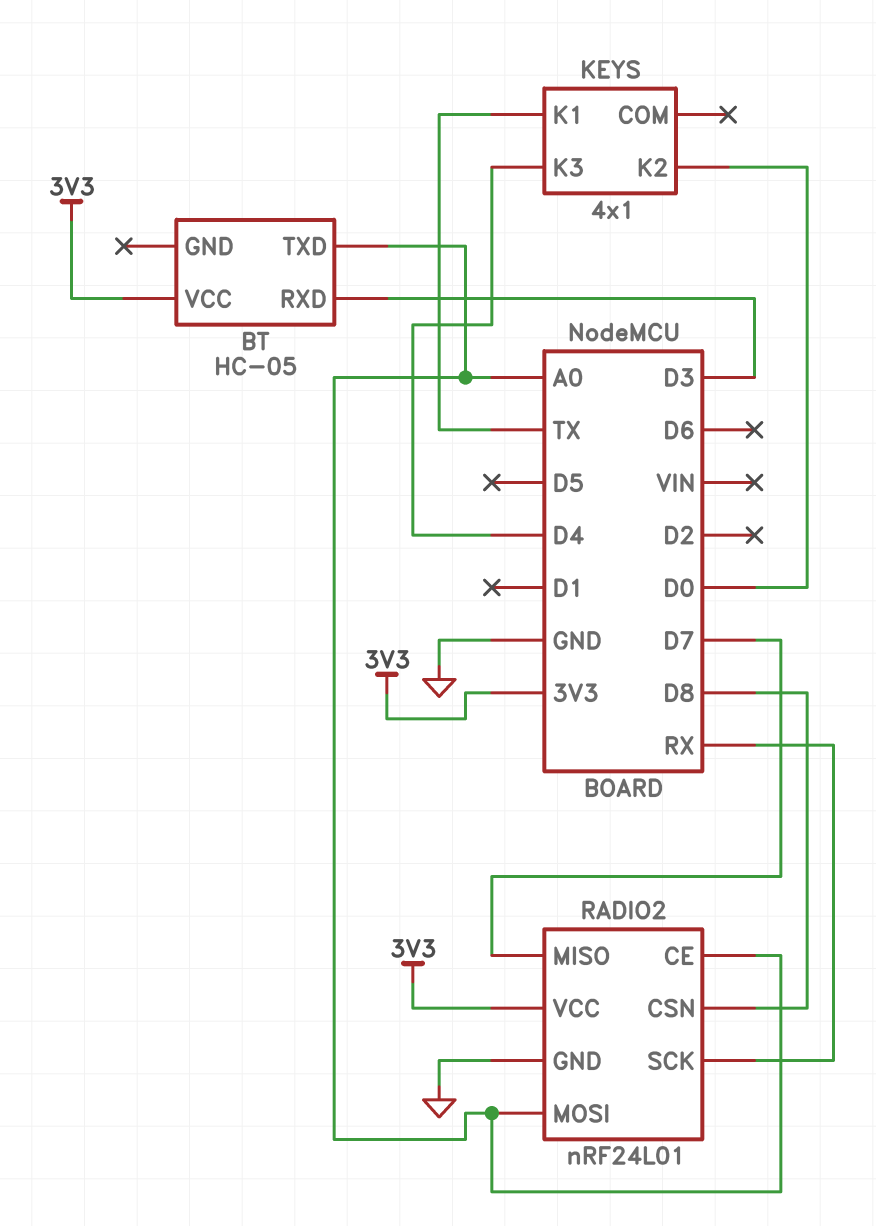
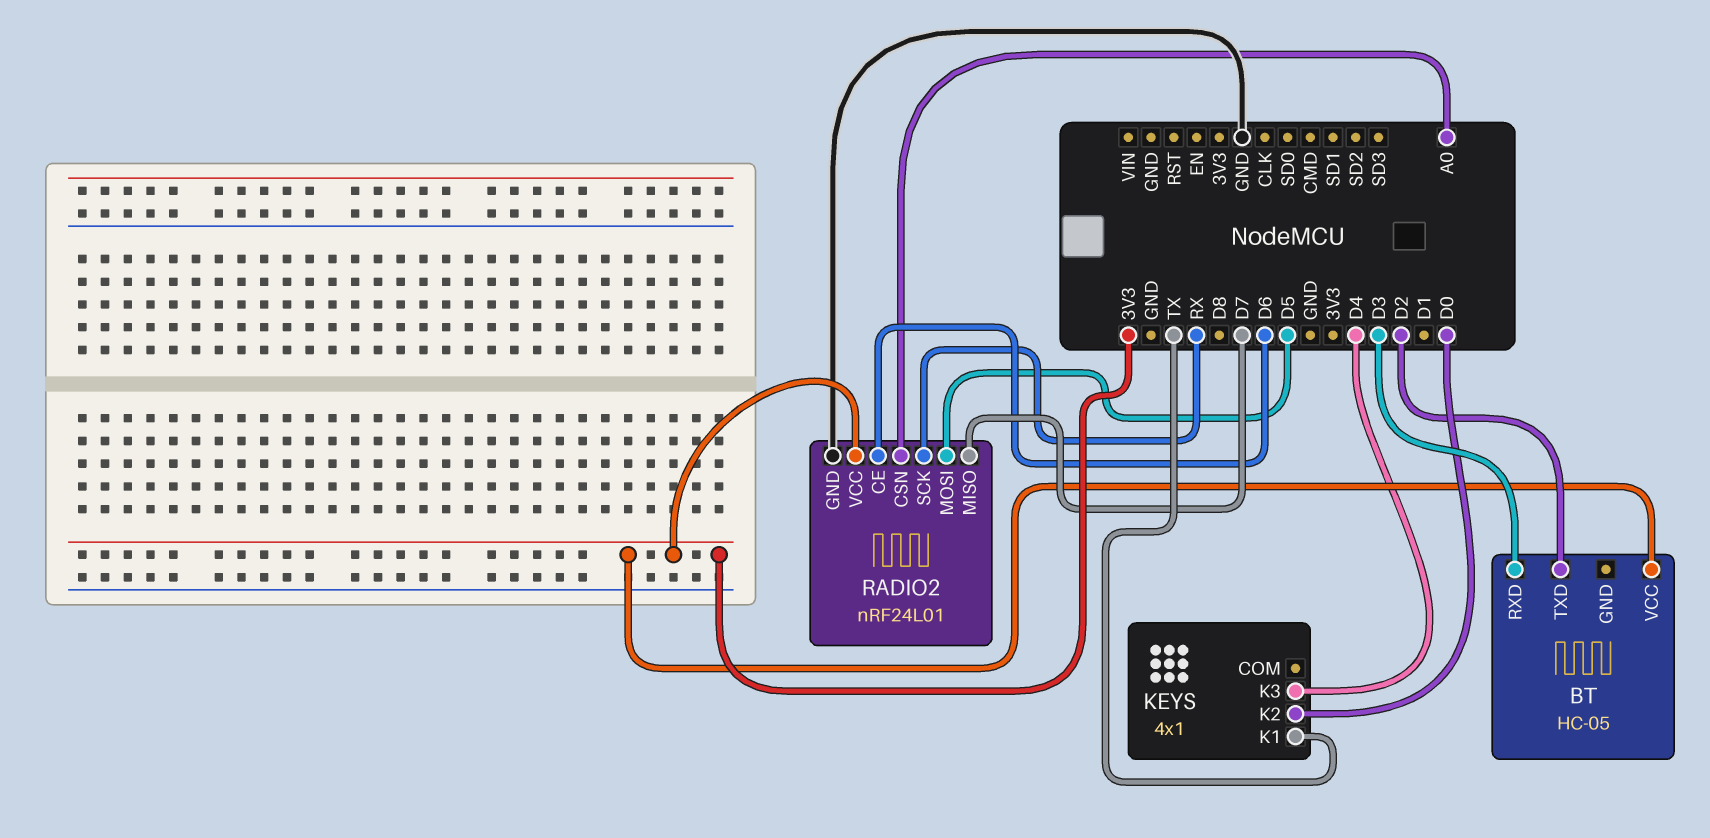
BT pin TXD: A0 -> D2
RADIO2 pin CE: A0 -> D6
RADIO2 pin CSN: D8 -> A0
RADIO2 pin MOSI: A0 -> D5

